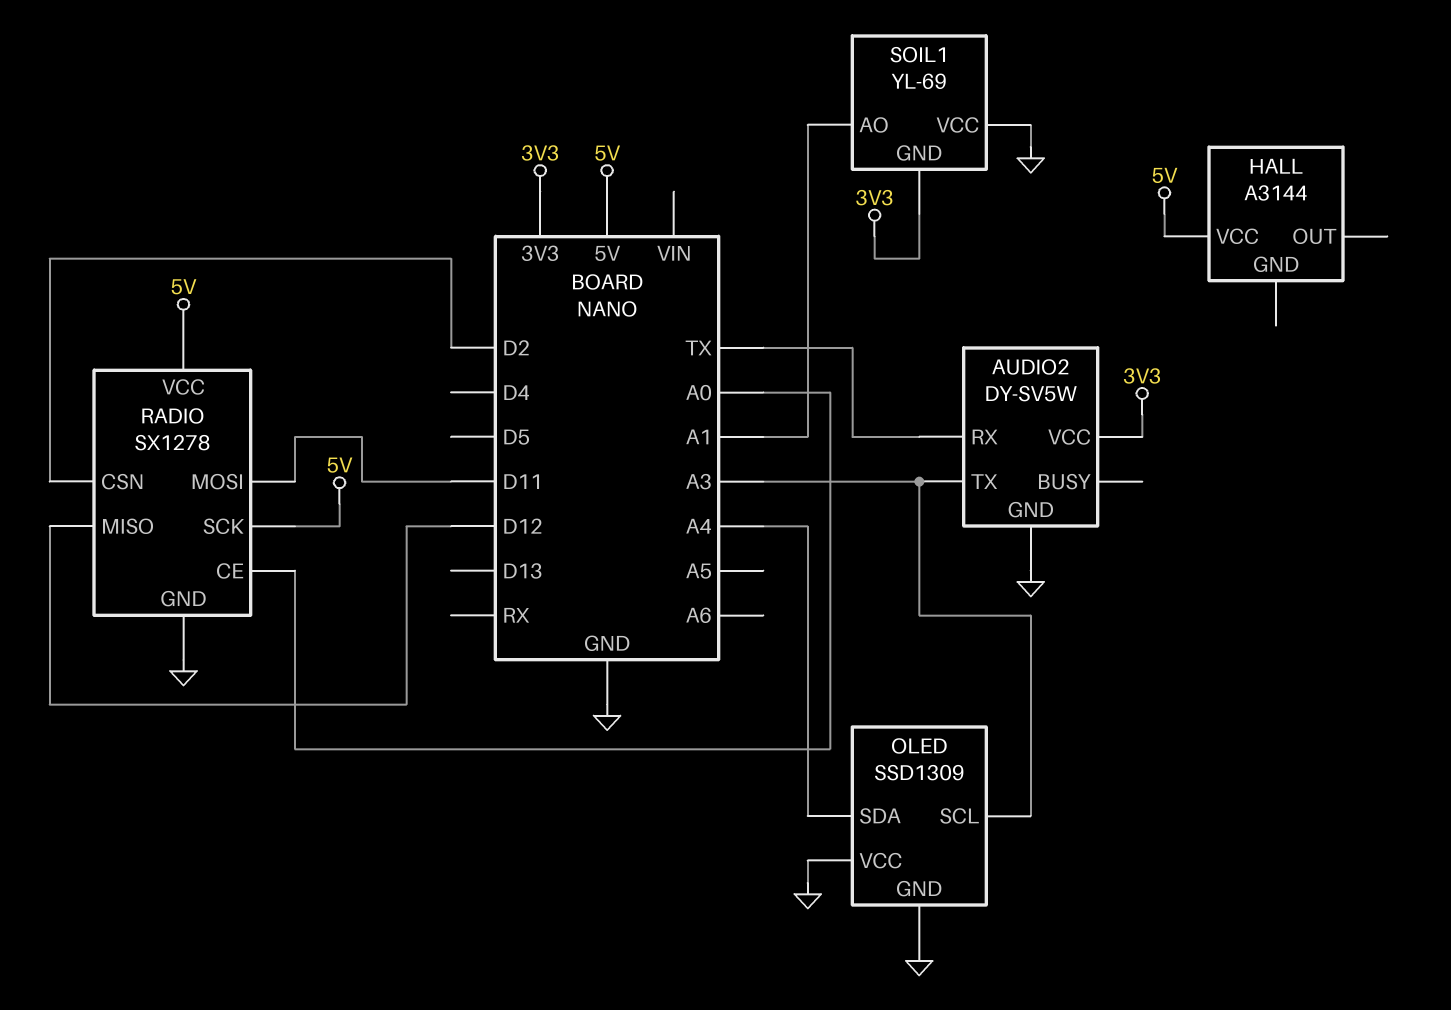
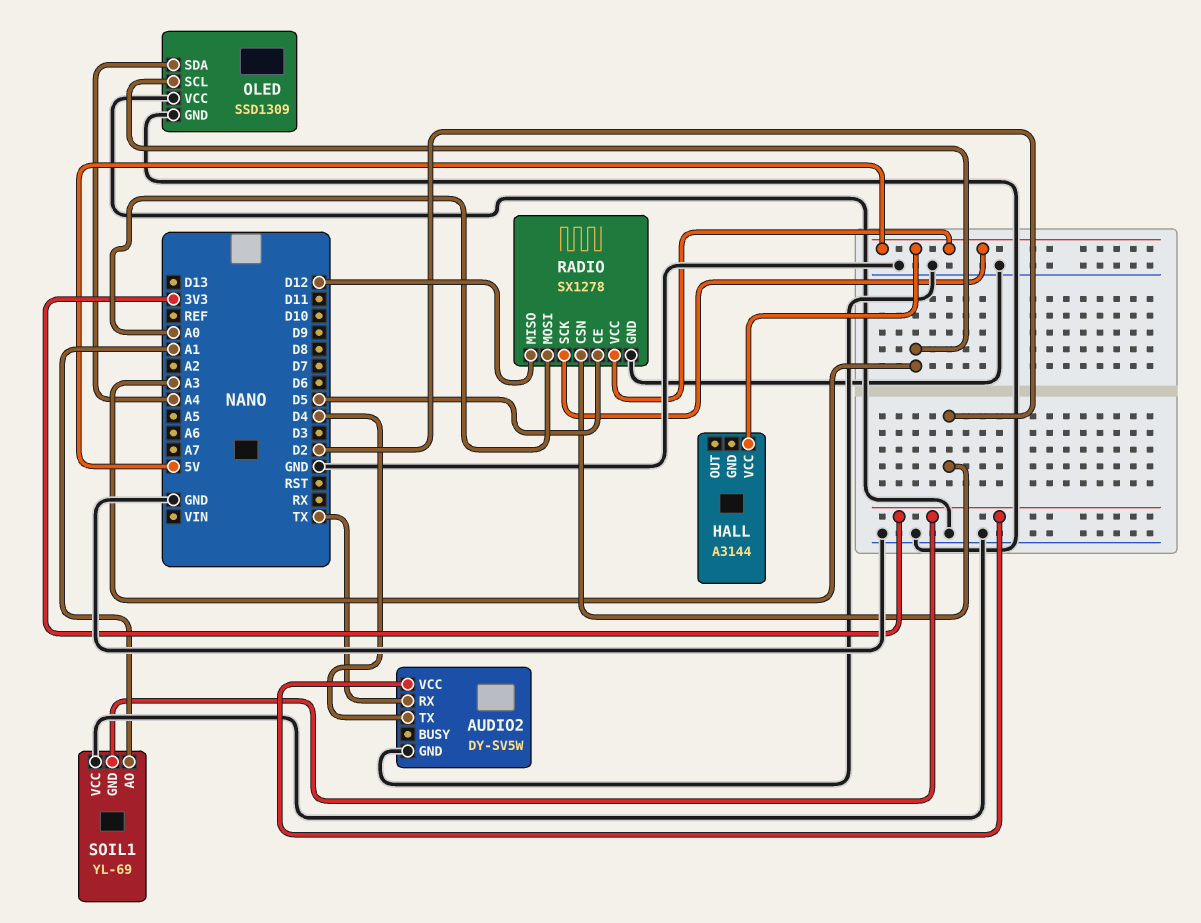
AUDIO2 pin TX: A3 -> D4
RADIO pin CE: A0 -> D5
RADIO pin MOSI: D11 -> A0

